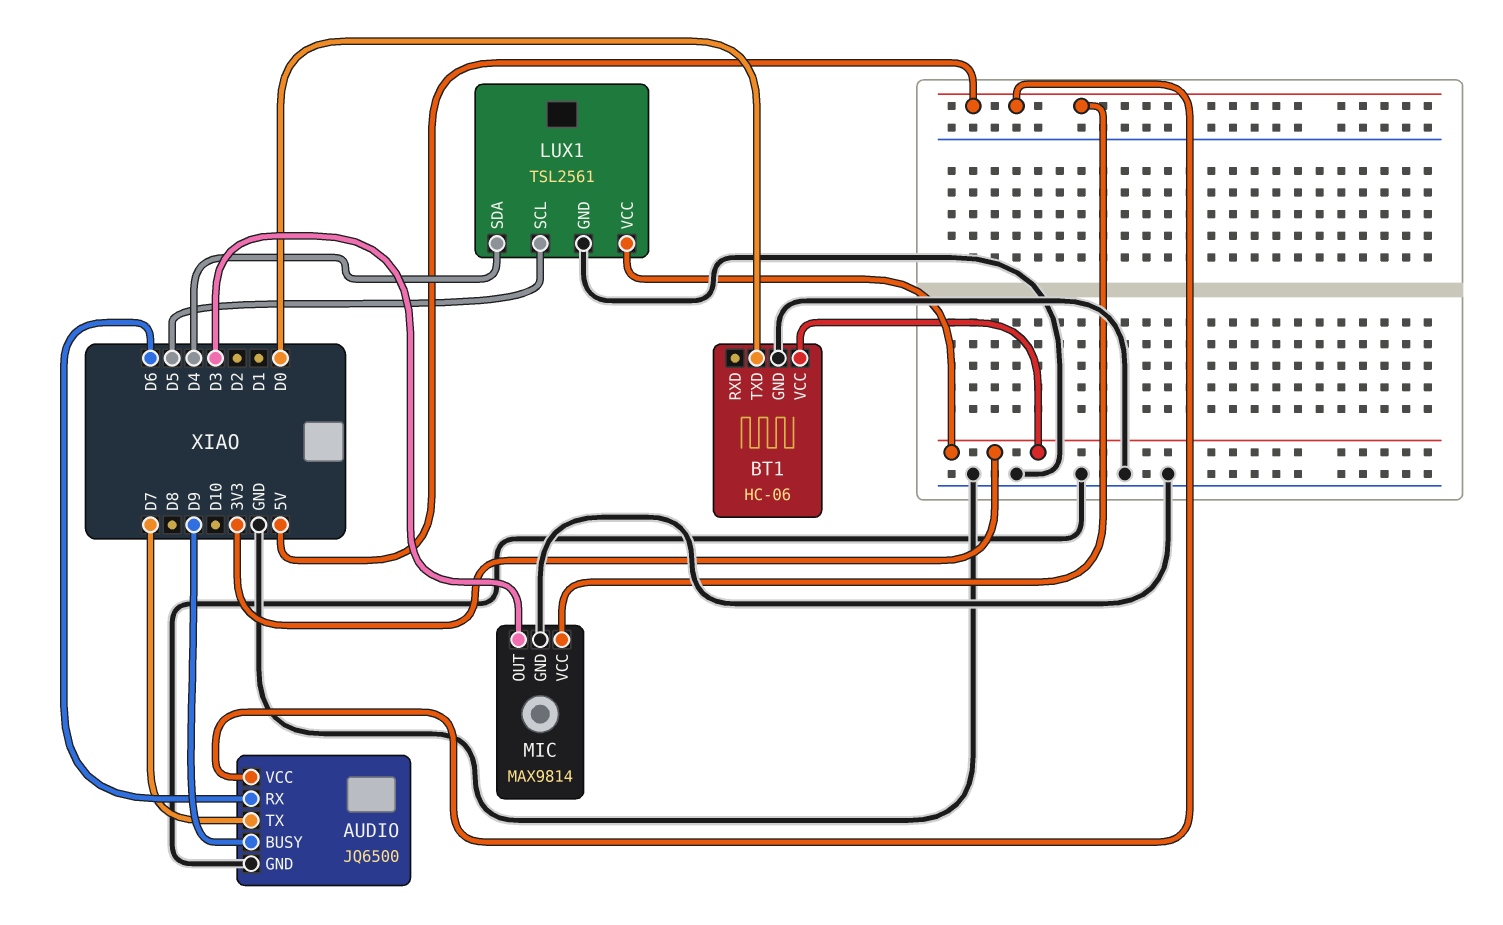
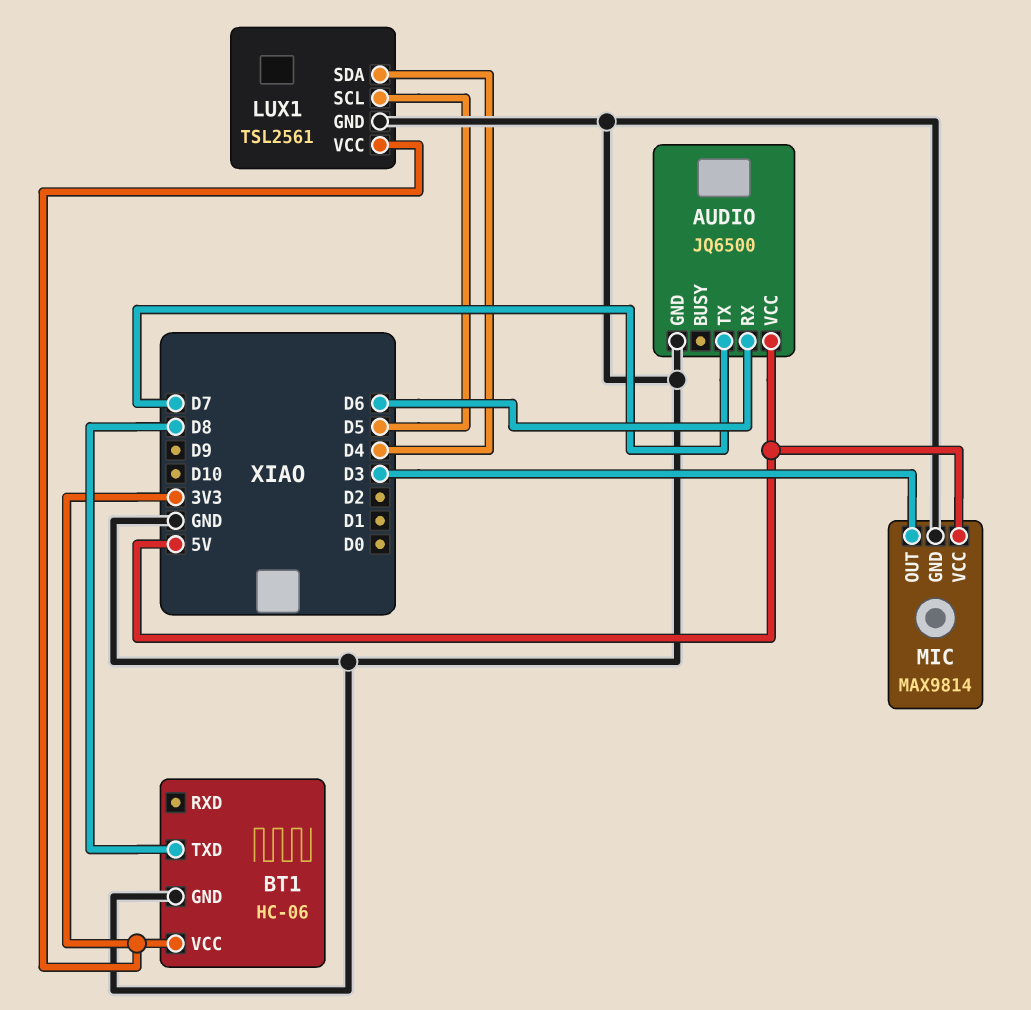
AUDIO pin BUSY: D9 -> none
BT1 pin TXD: D0 -> D8

